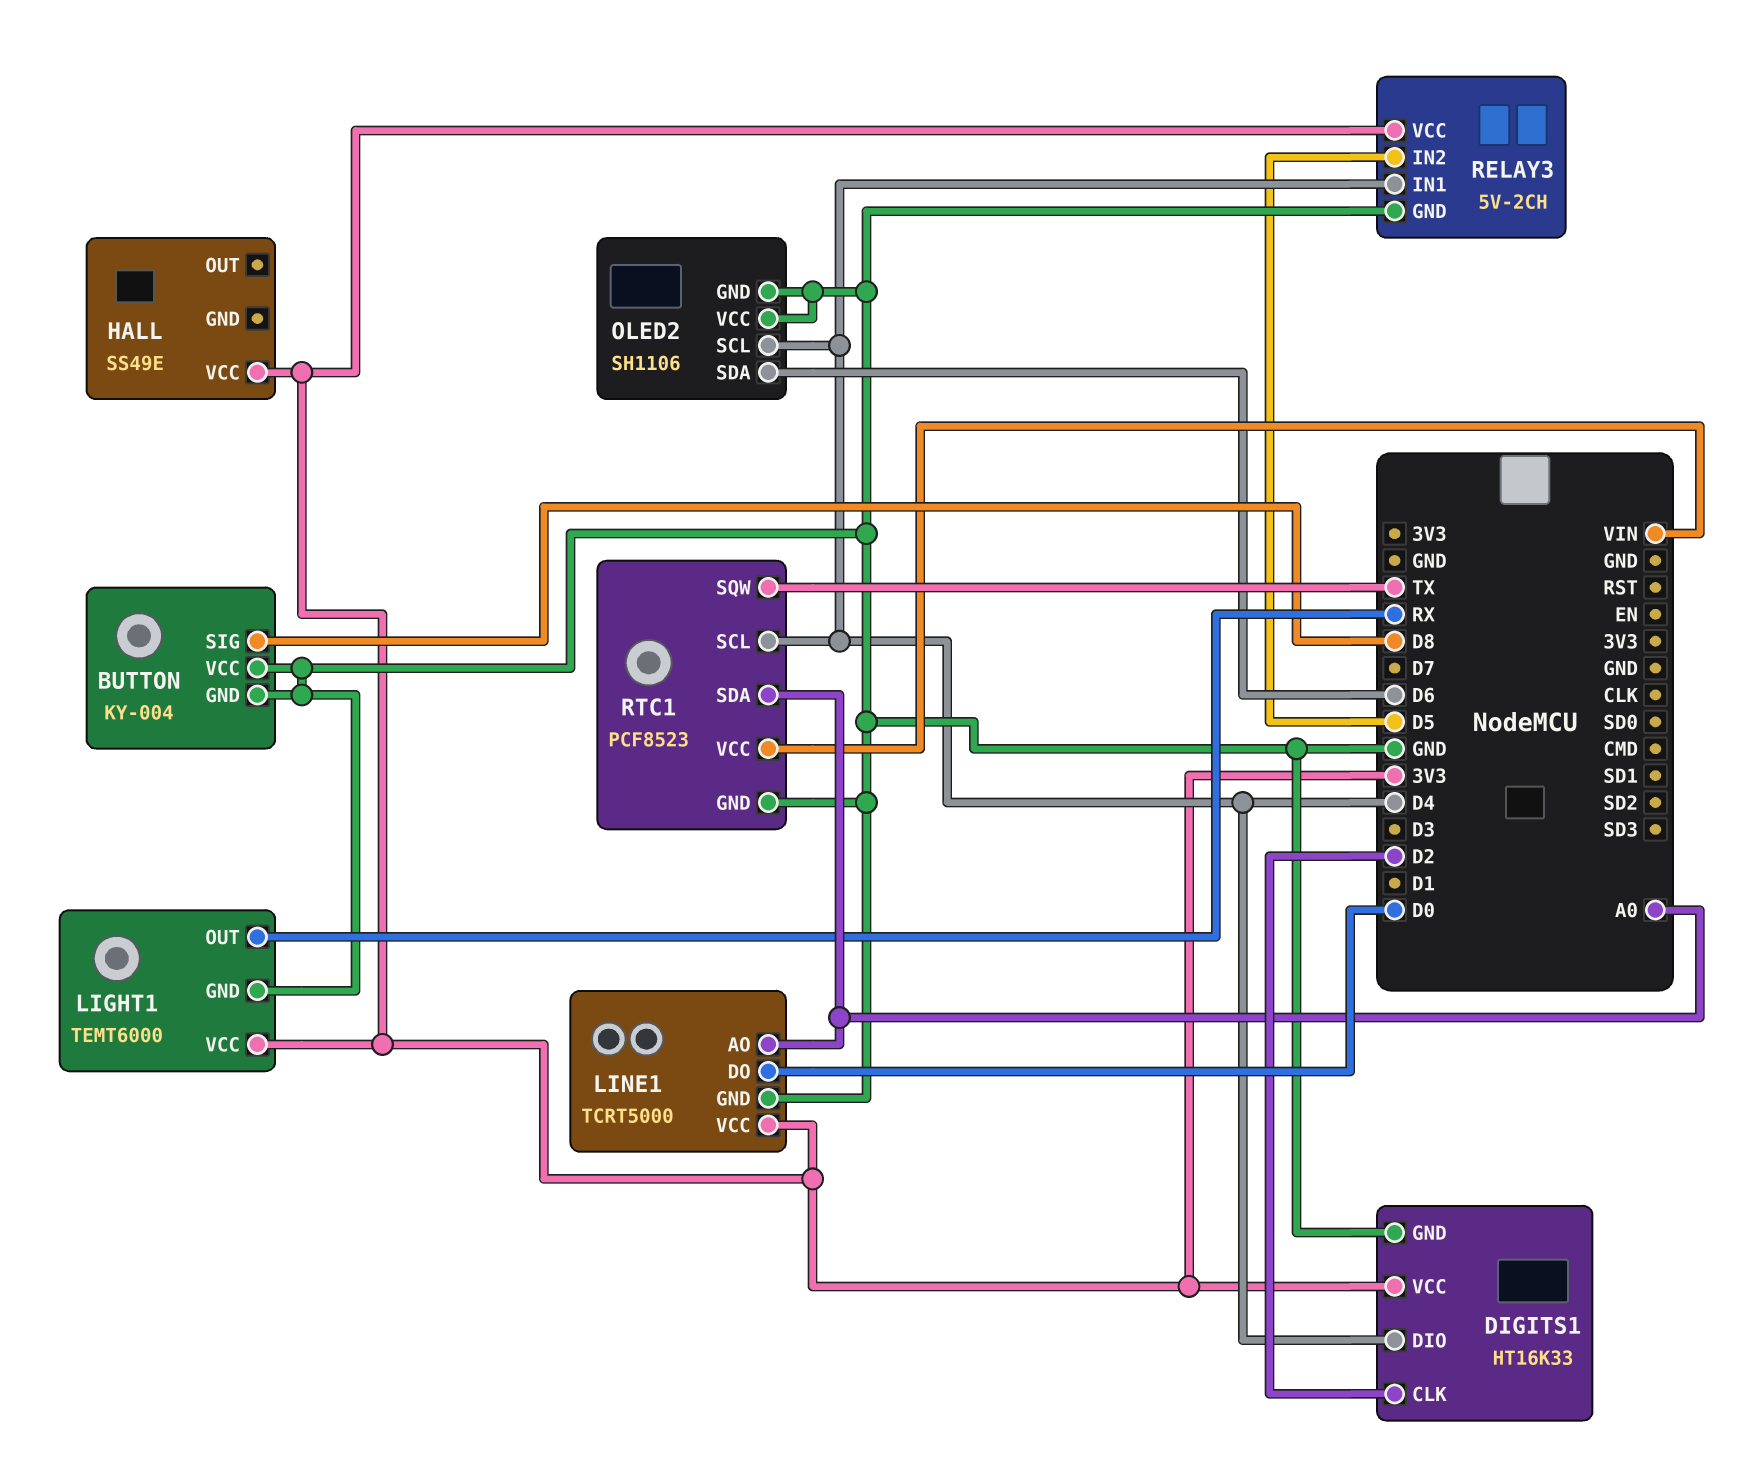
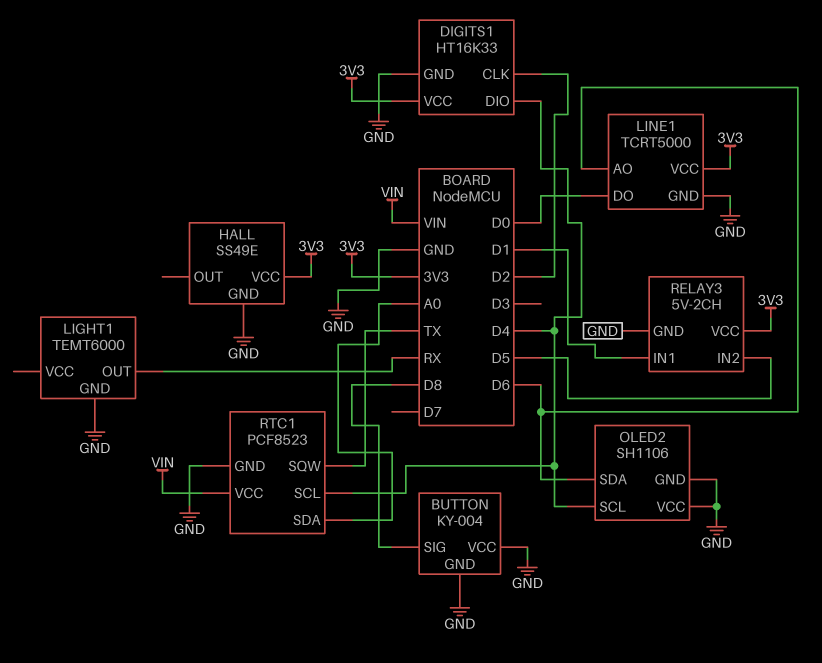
HALL pin GND: none -> GND
LIGHT1 pin VCC: 3V3 -> none
LINE1 pin AO: A0 -> D6
RELAY3 pin IN1: D4 -> D1

